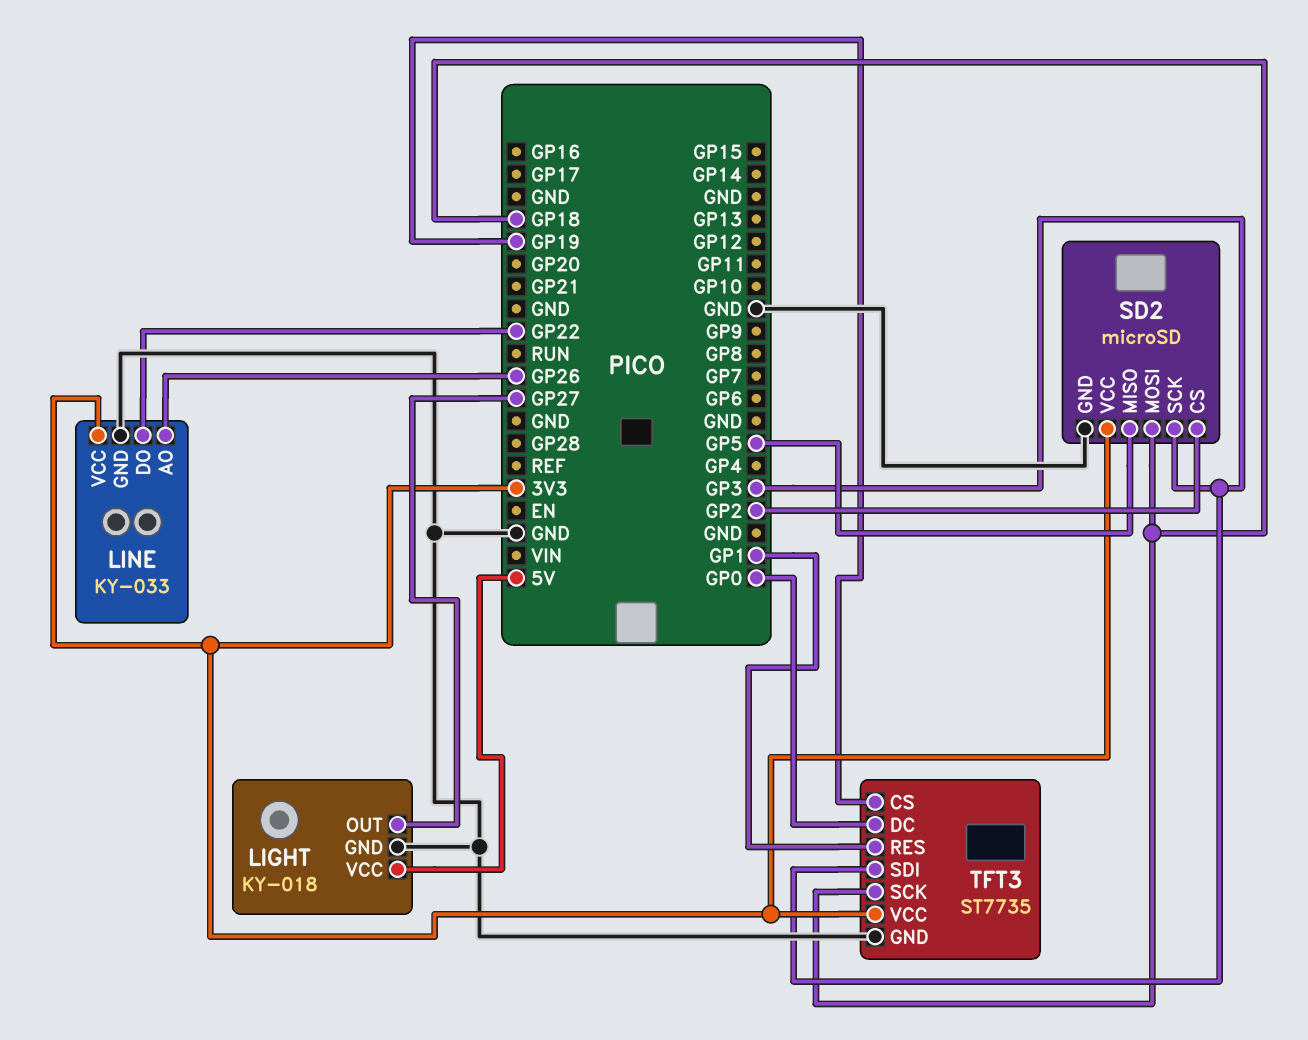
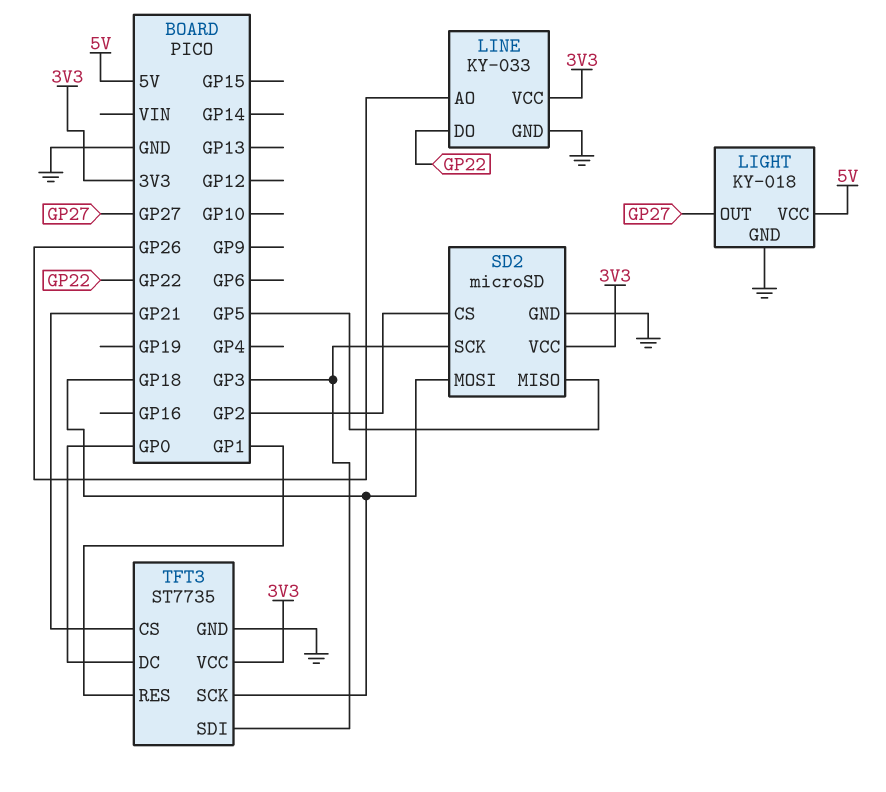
TFT3 pin CS: GP19 -> GP21

